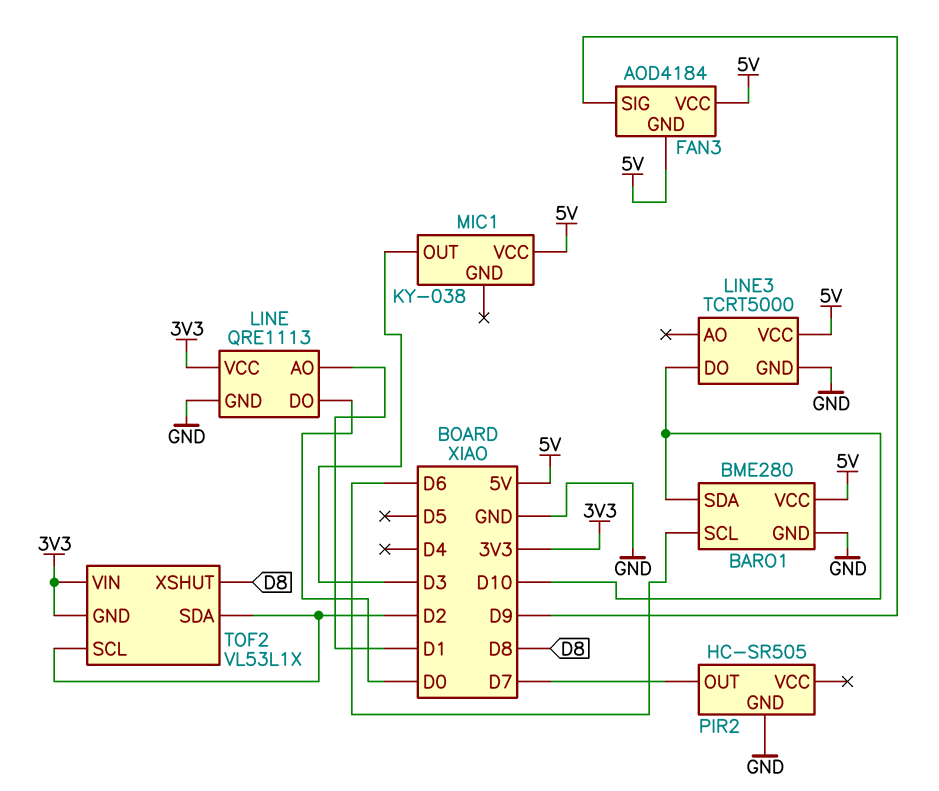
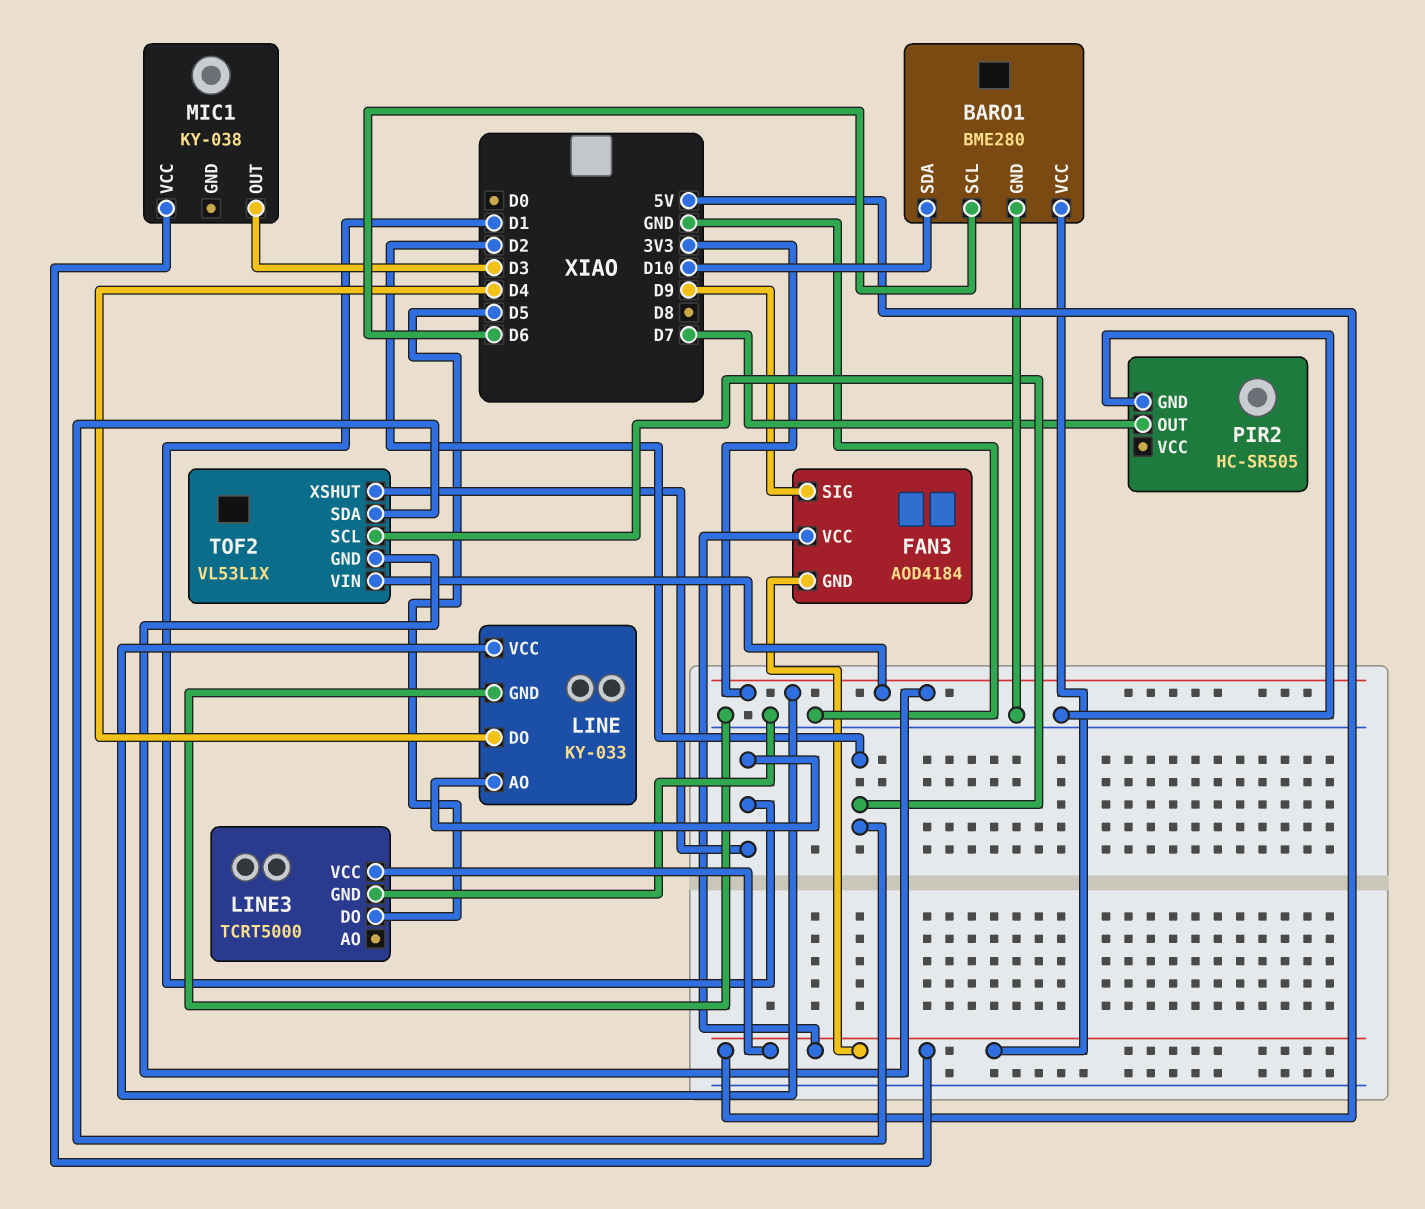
LINE: QRE1113 -> KY-033
LINE pin DO: D0 -> D4
LINE3 pin DO: D10 -> D5
TOF2 pin XSHUT: D8 -> D1

